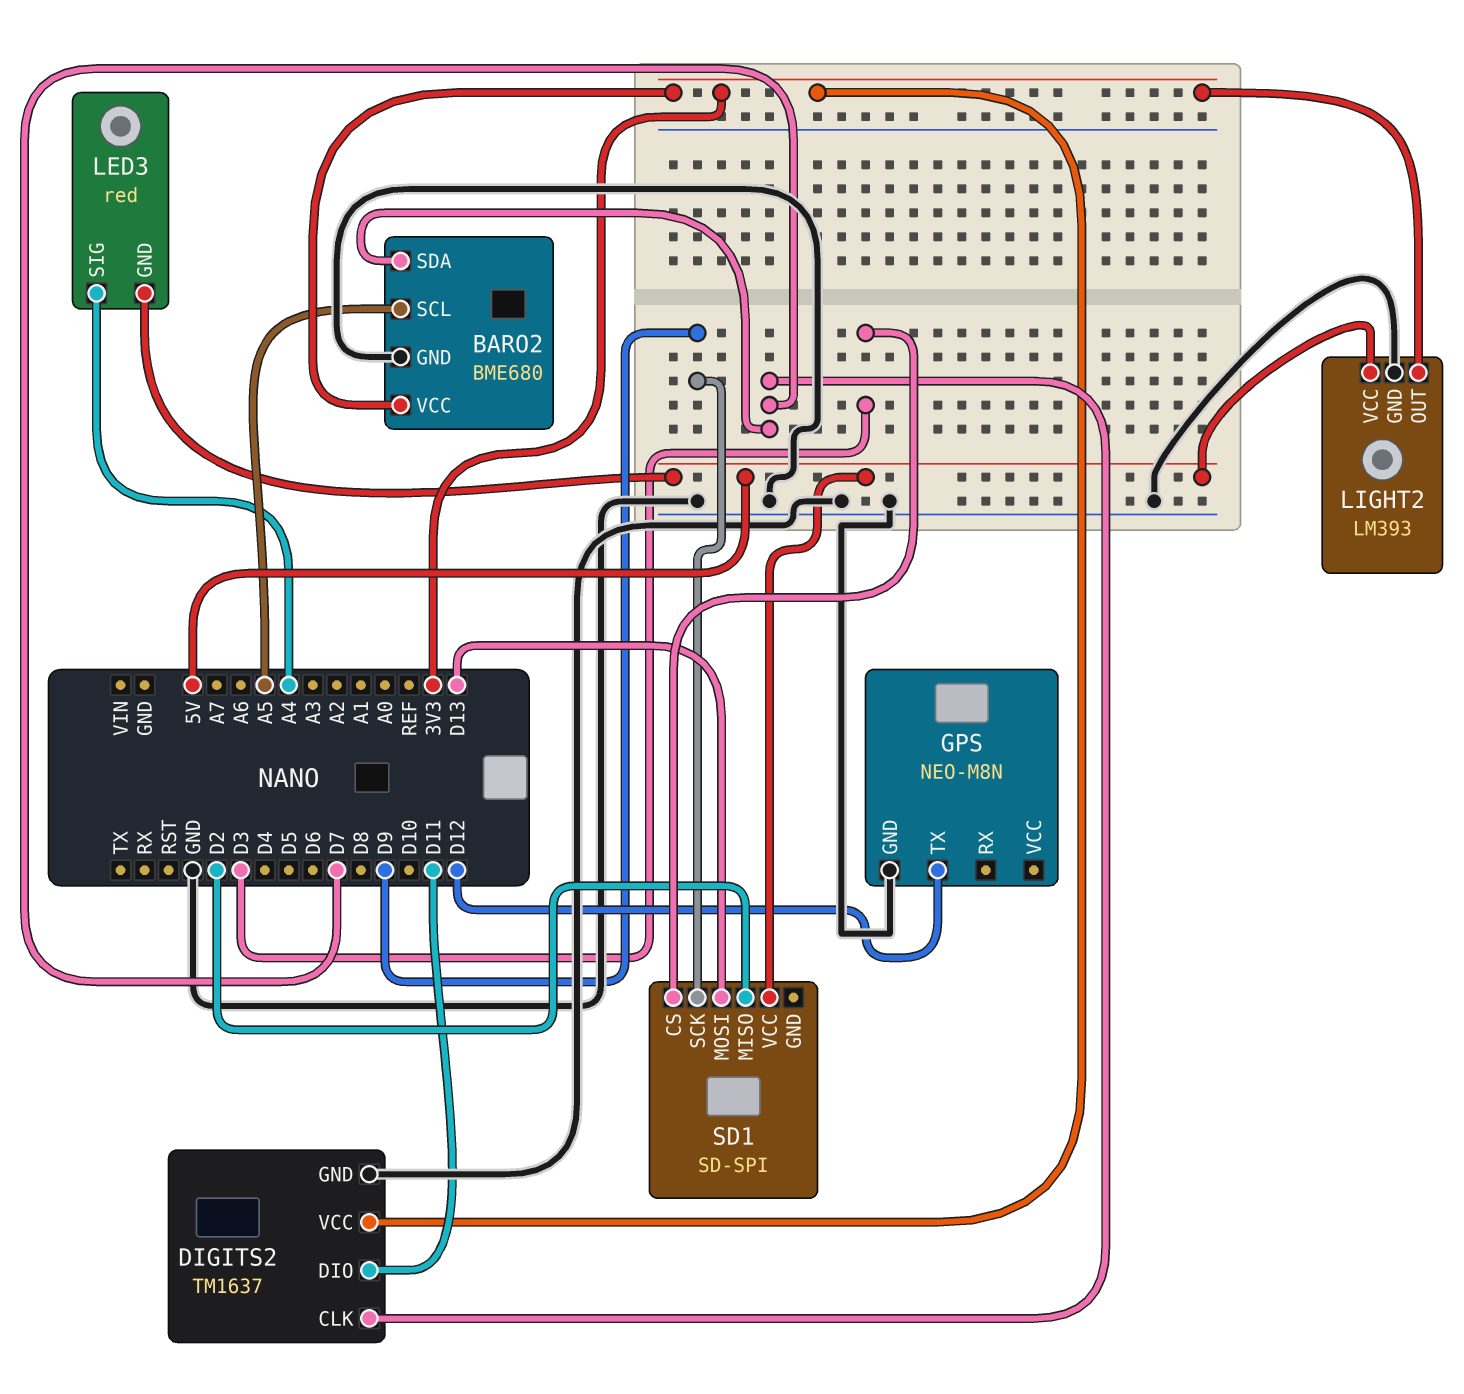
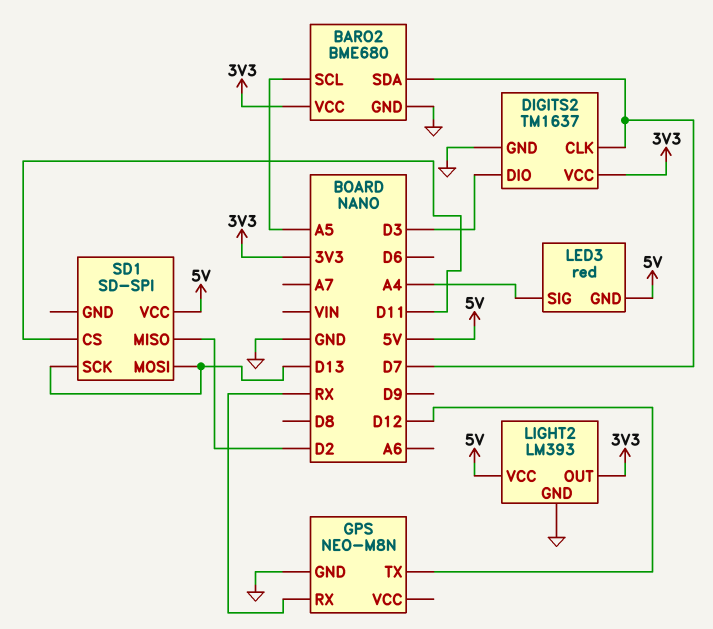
DIGITS2 pin DIO: D11 -> D3
GPS pin RX: none -> RX
SD1 pin CS: D3 -> D11
SD1 pin SCK: D9 -> D13

